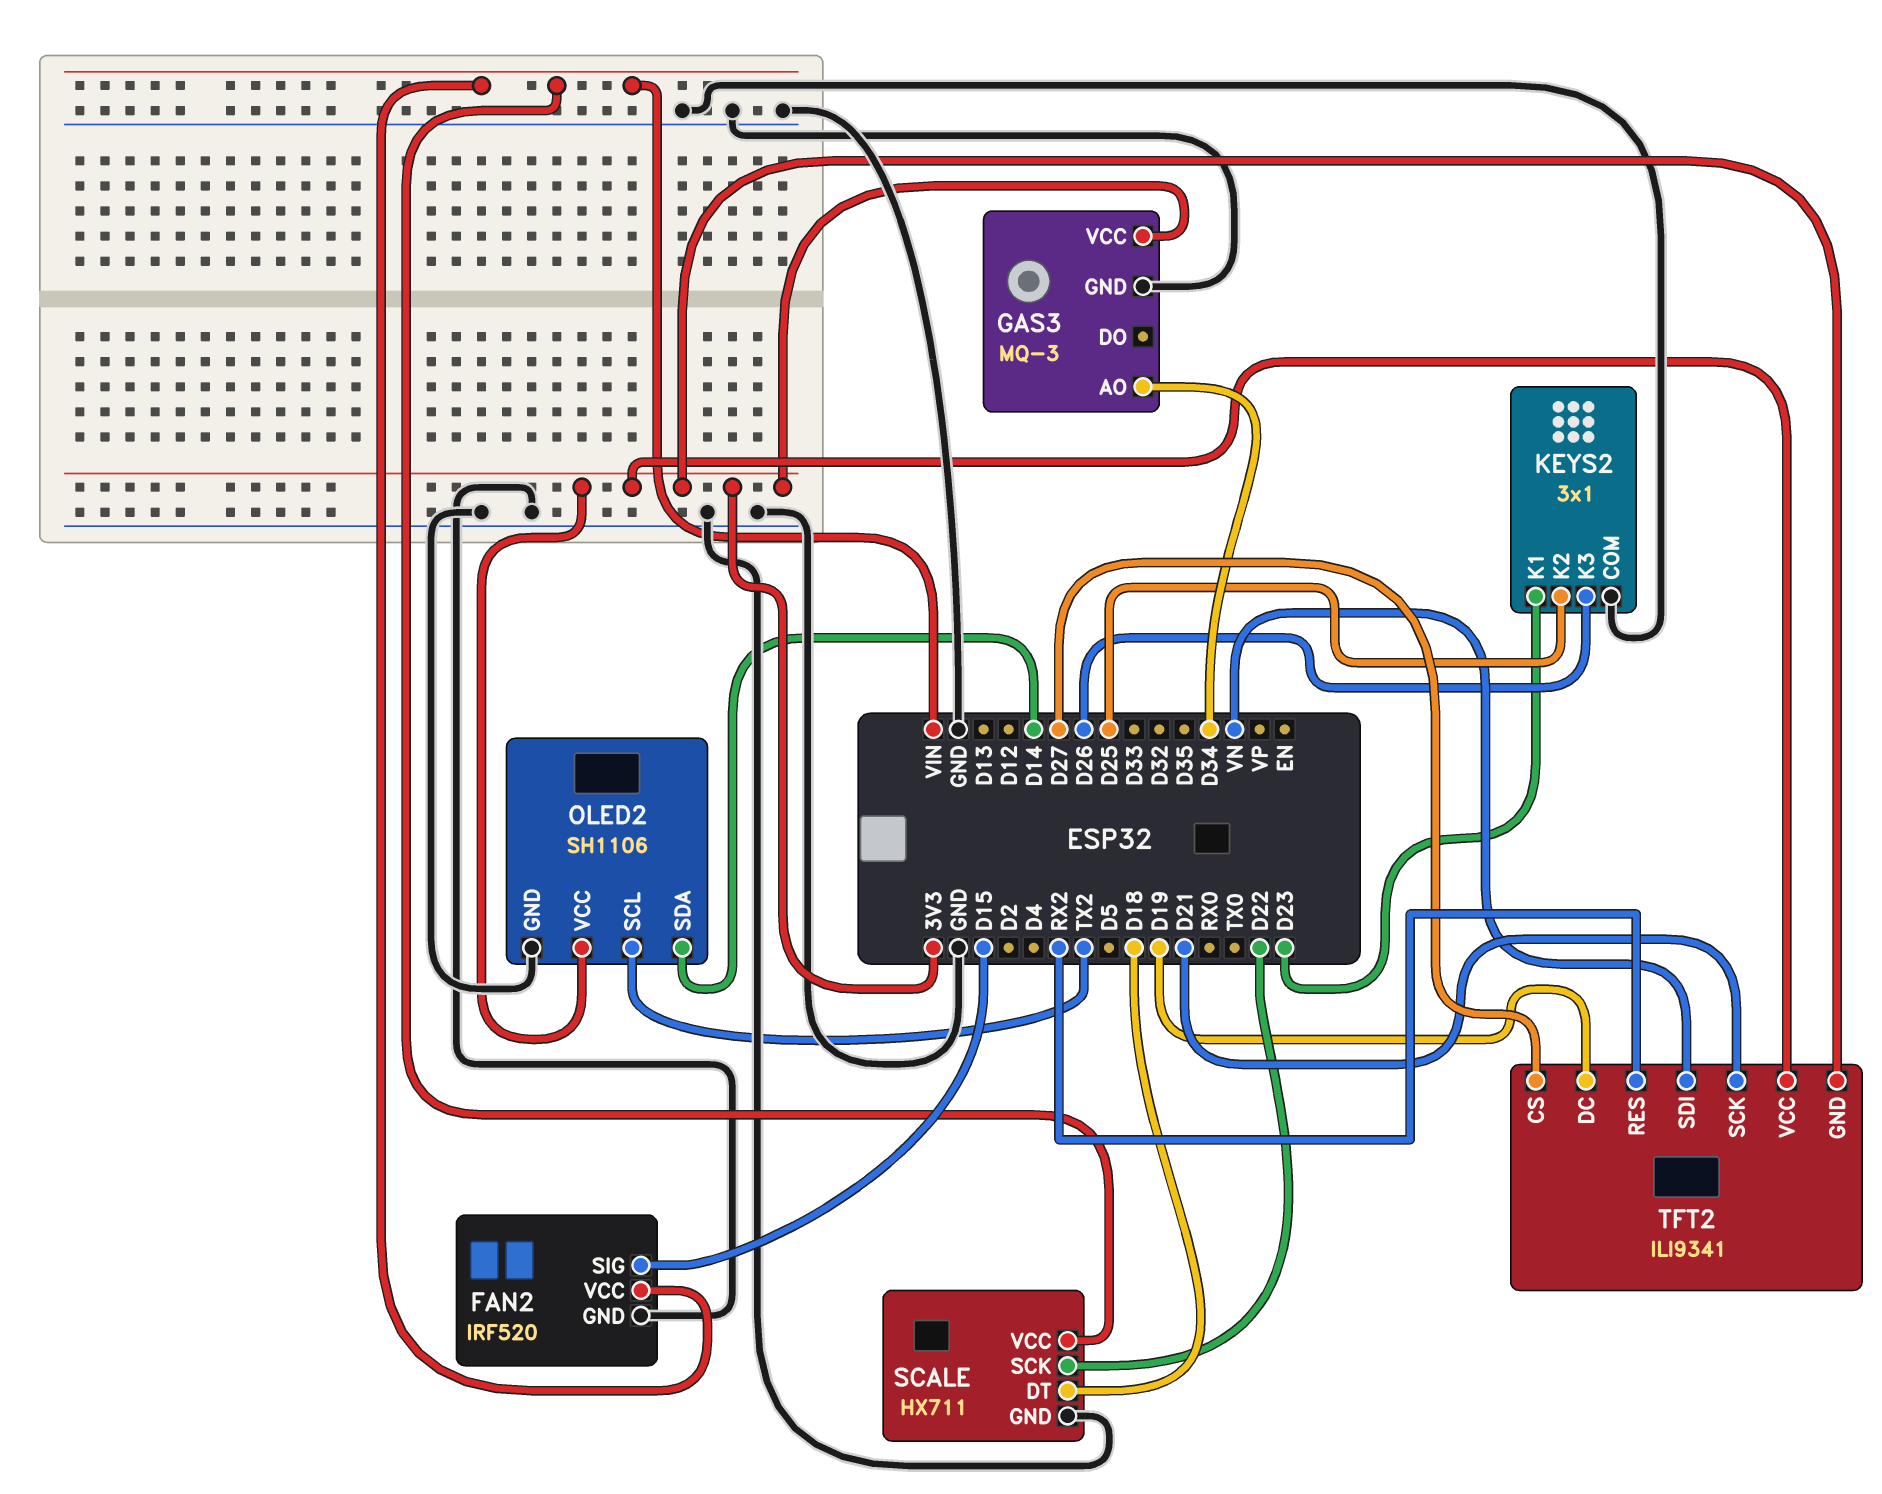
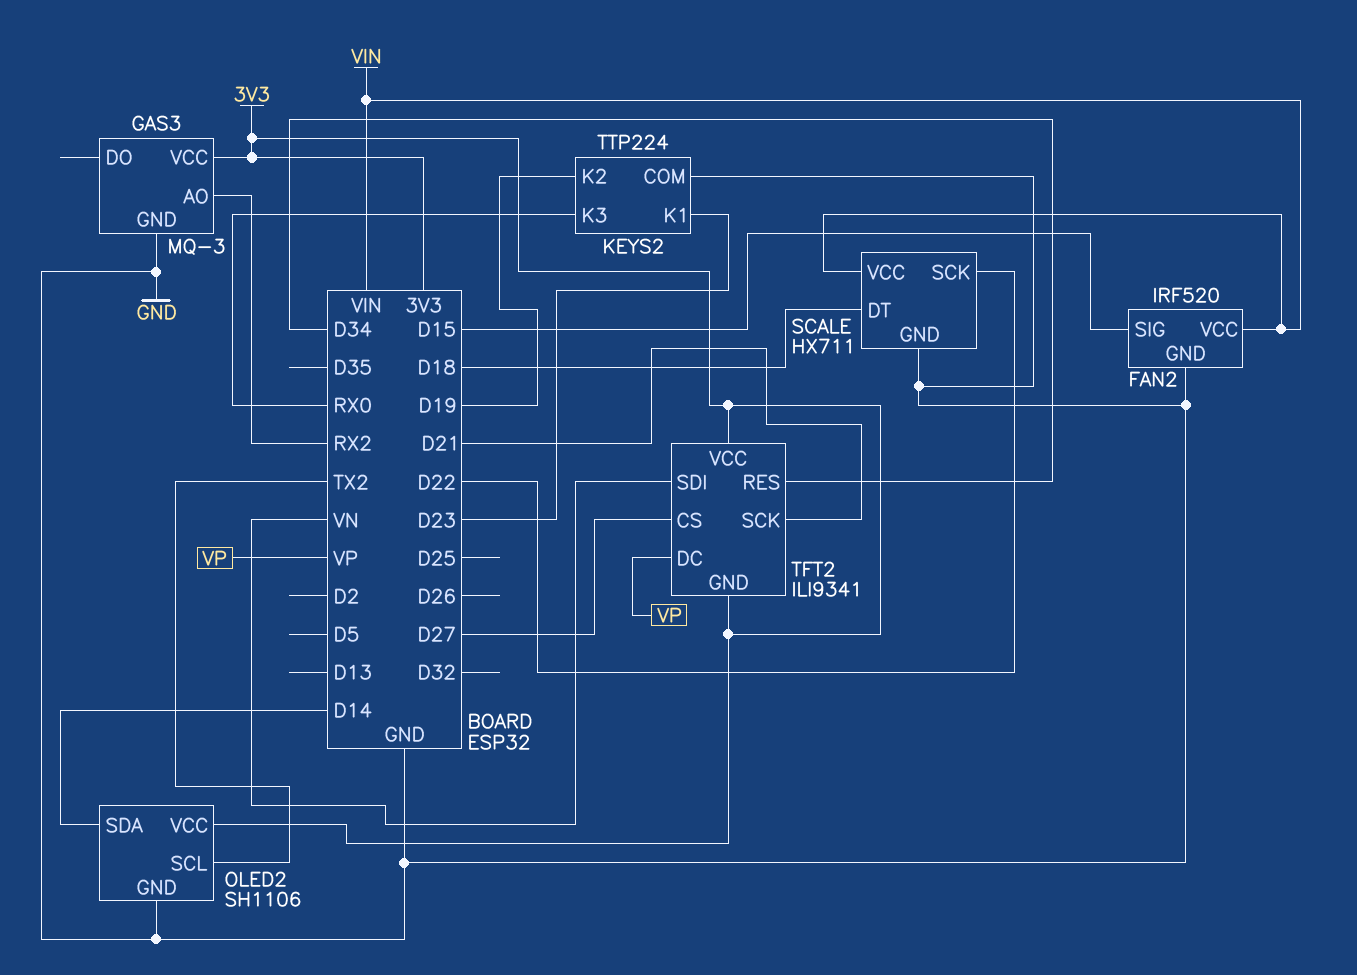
GAS3 pin AO: D34 -> RX2
KEYS2: 3x1 -> TTP224
KEYS2 pin K2: D25 -> D19
KEYS2 pin K3: D26 -> RX0
TFT2 pin DC: D19 -> VP
TFT2 pin RES: RX2 -> D34

